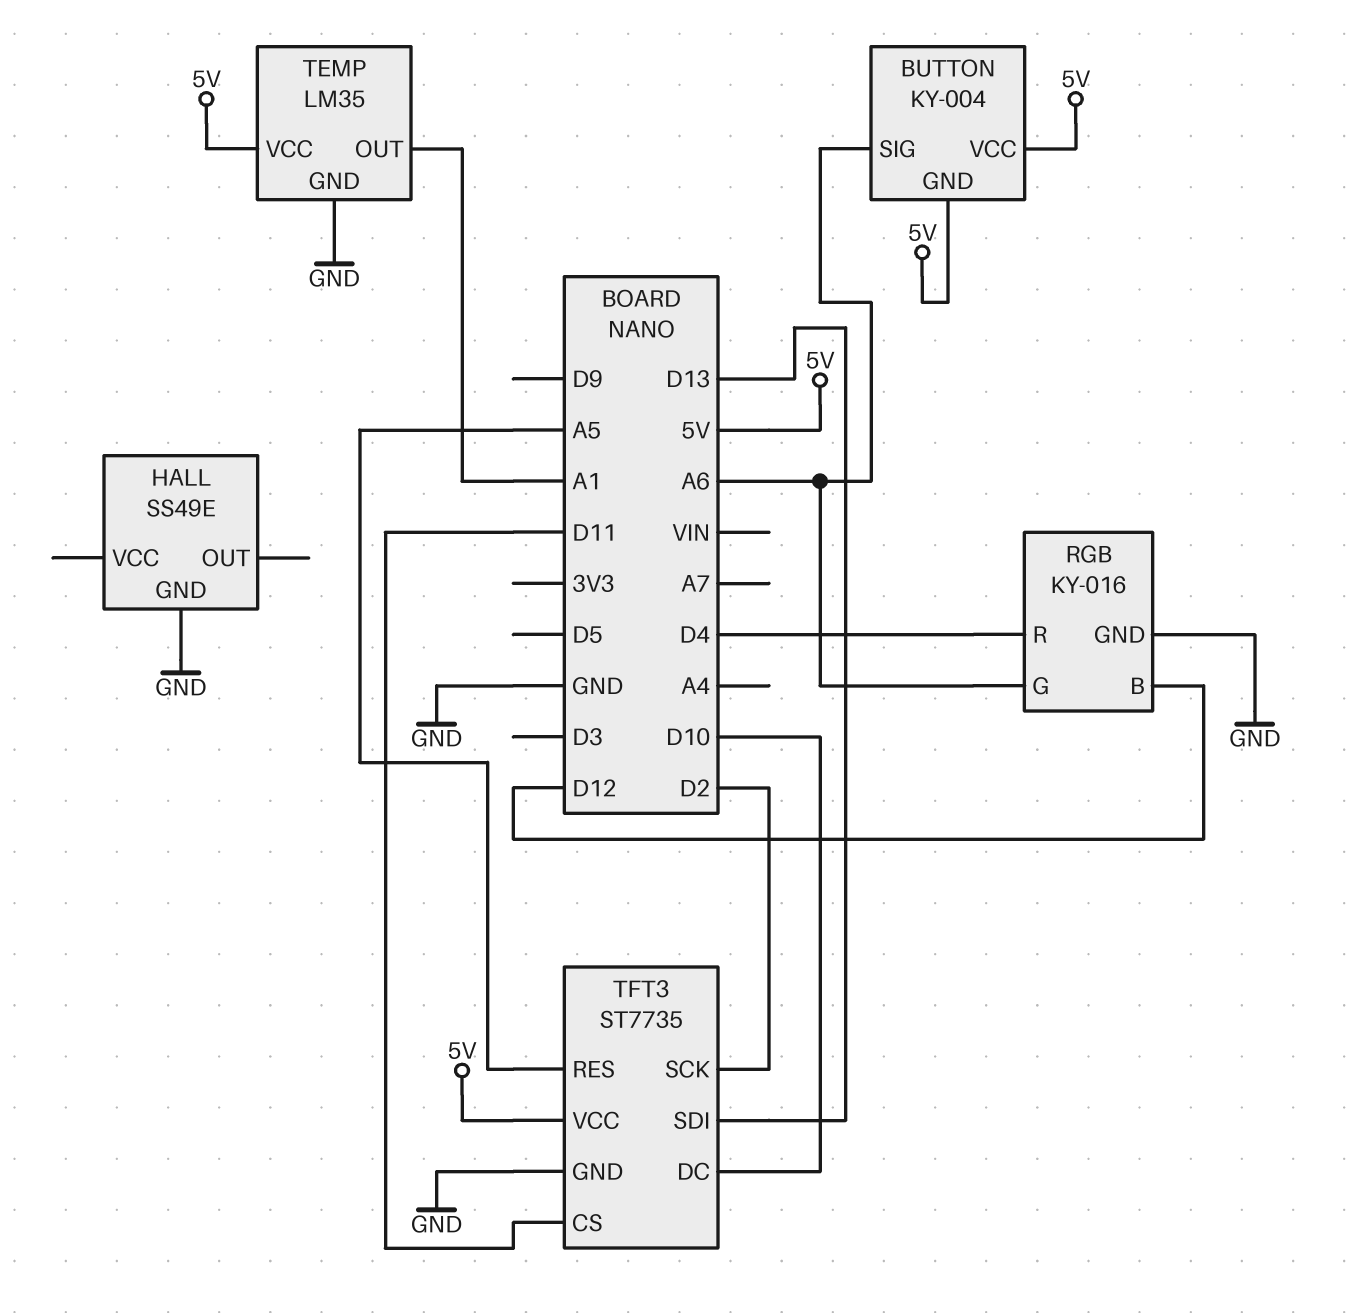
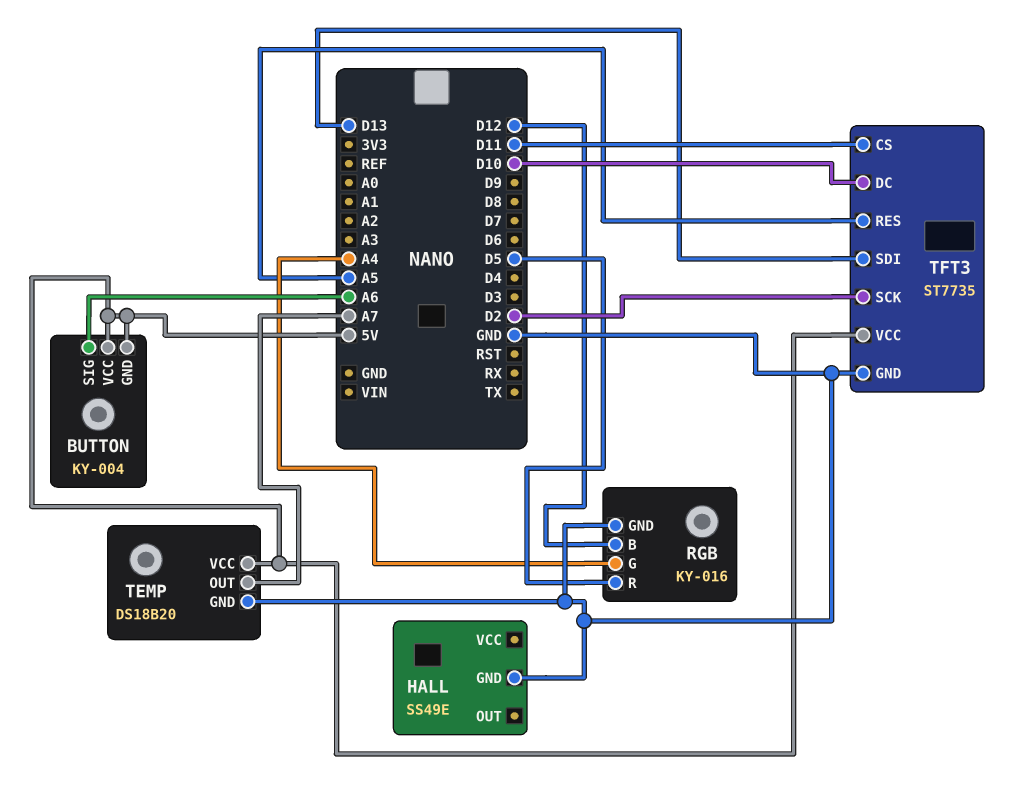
RGB pin G: A6 -> A4
RGB pin R: D4 -> D5
TEMP: LM35 -> DS18B20
TEMP pin OUT: A1 -> A7

